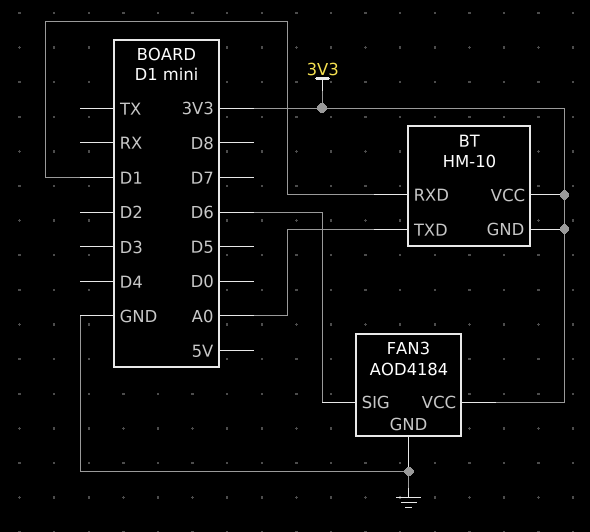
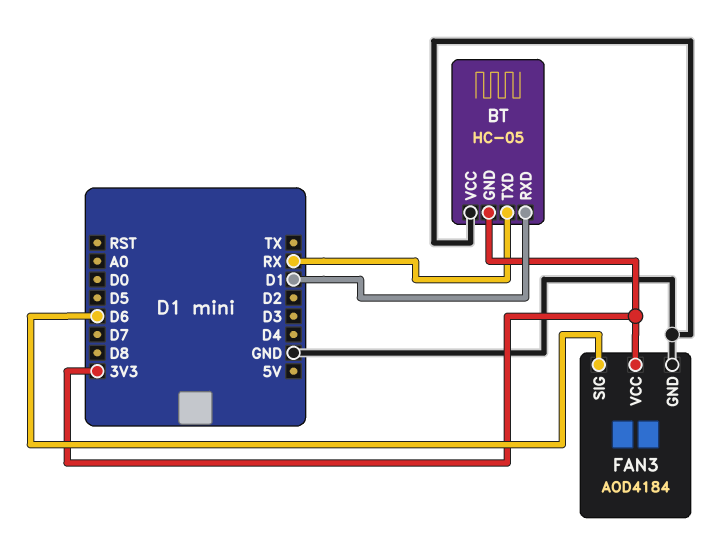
BT: HM-10 -> HC-05
BT pin TXD: A0 -> RX
BT pin VCC: 3V3 -> GND

